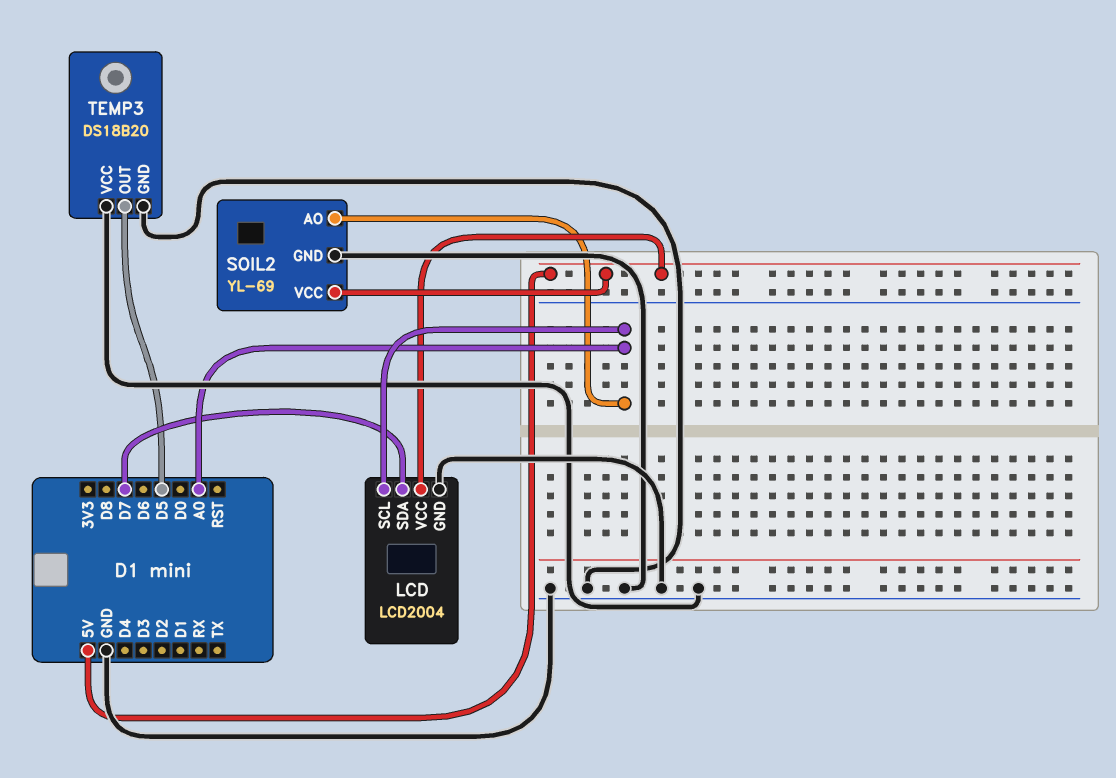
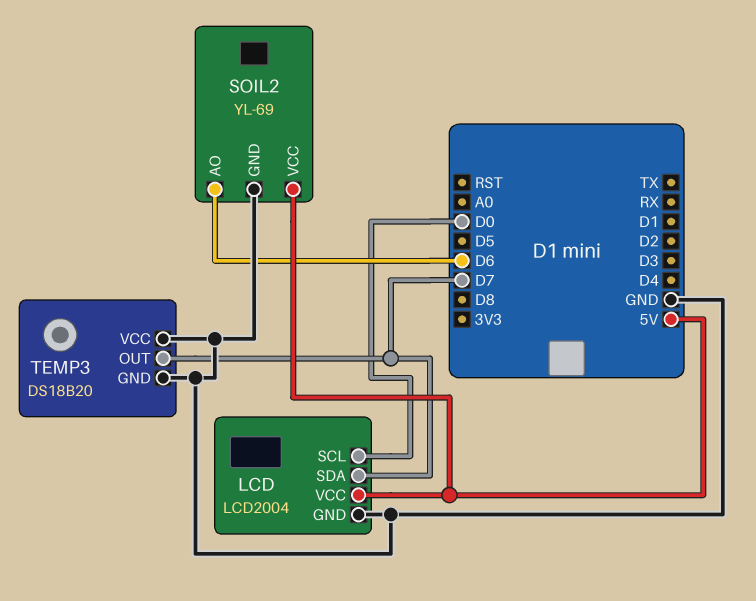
LCD pin SCL: A0 -> D0
SOIL2 pin AO: A0 -> D6
TEMP3 pin OUT: D5 -> D7

